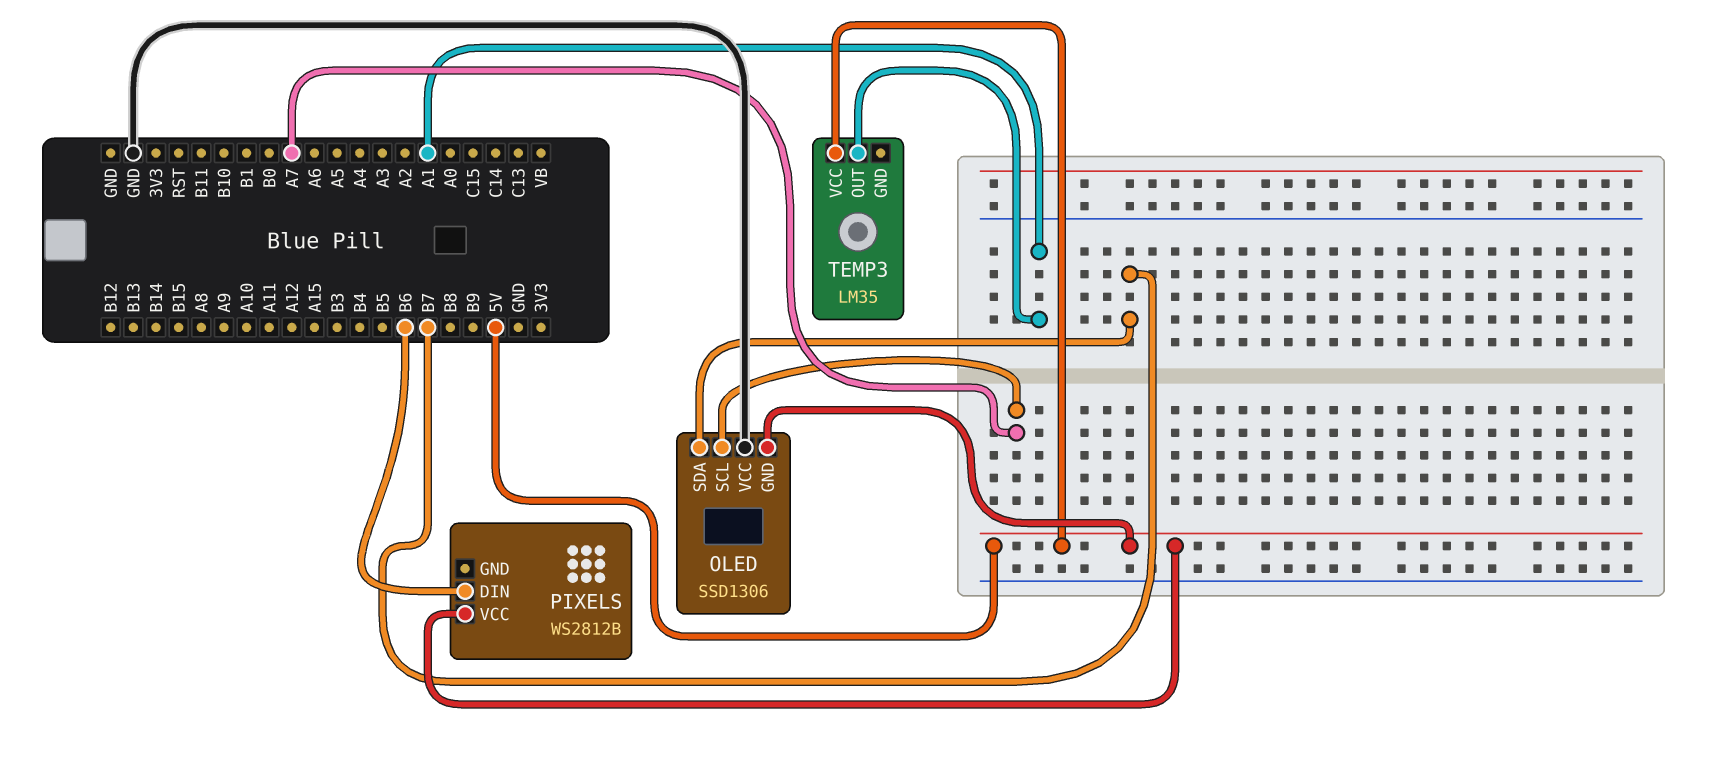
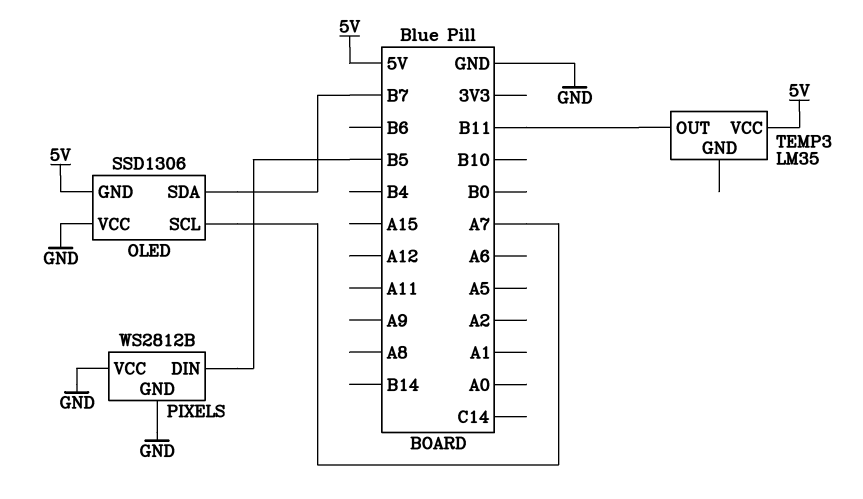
PIXELS pin DIN: B6 -> B5
PIXELS pin GND: none -> GND
PIXELS pin VCC: 5V -> GND
TEMP3 pin OUT: A1 -> B11

